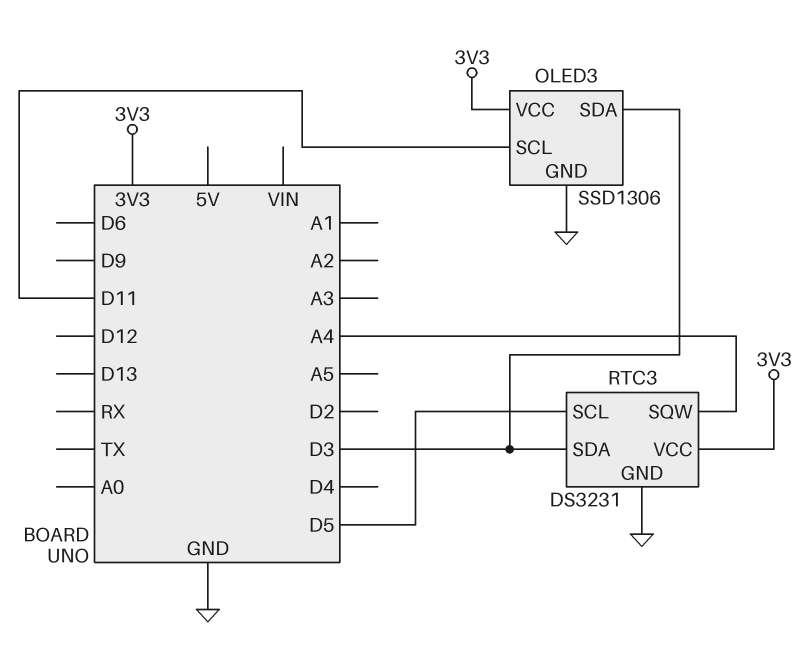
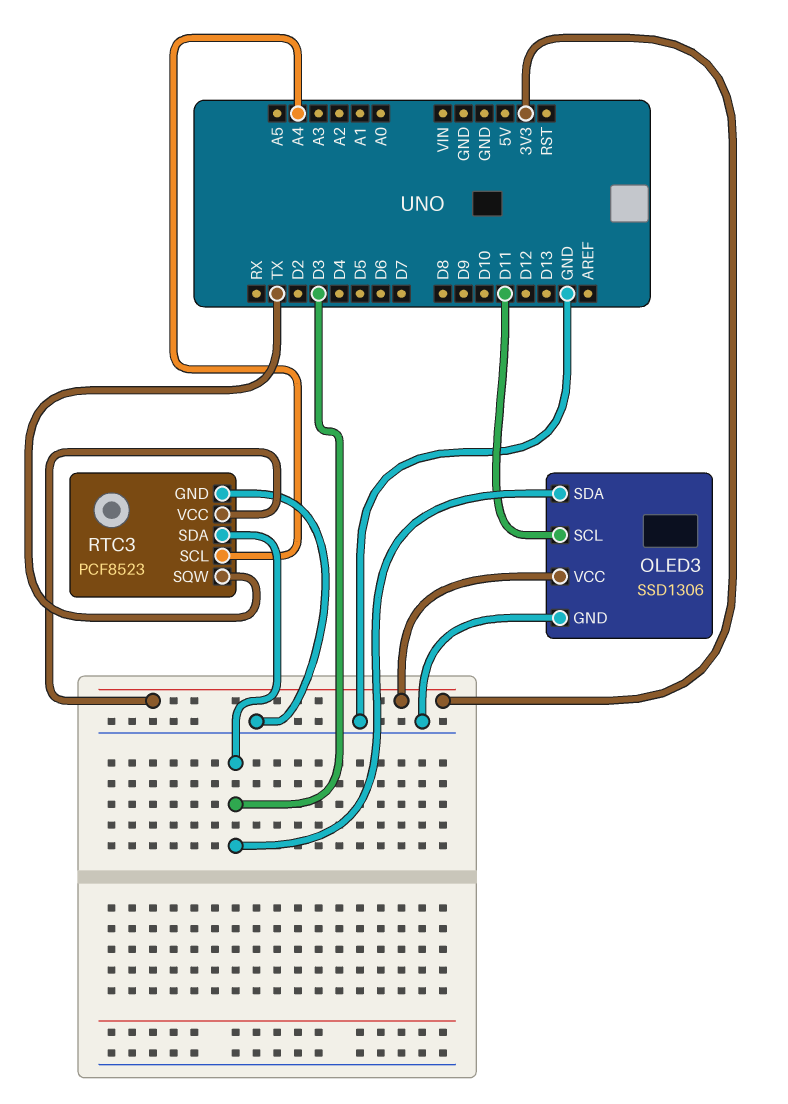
RTC3: DS3231 -> PCF8523
RTC3 pin SCL: D5 -> A4
RTC3 pin SQW: A4 -> TX

